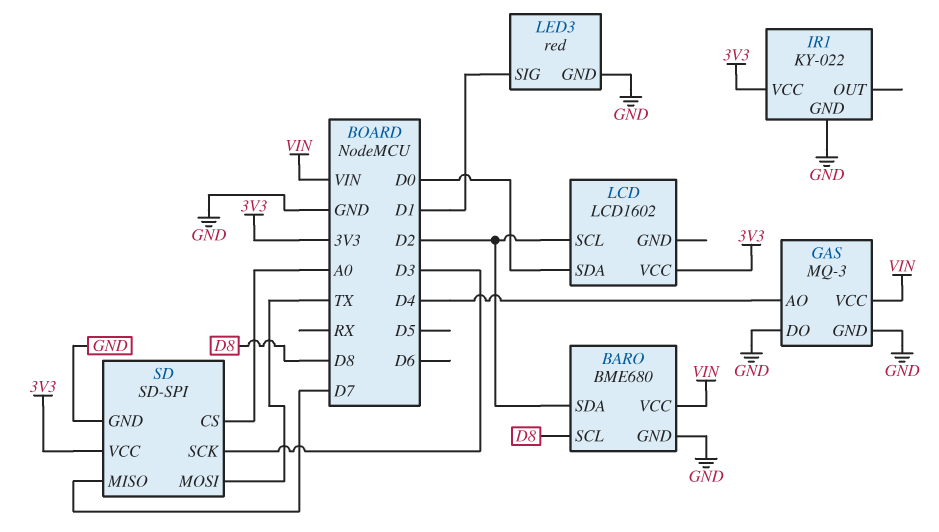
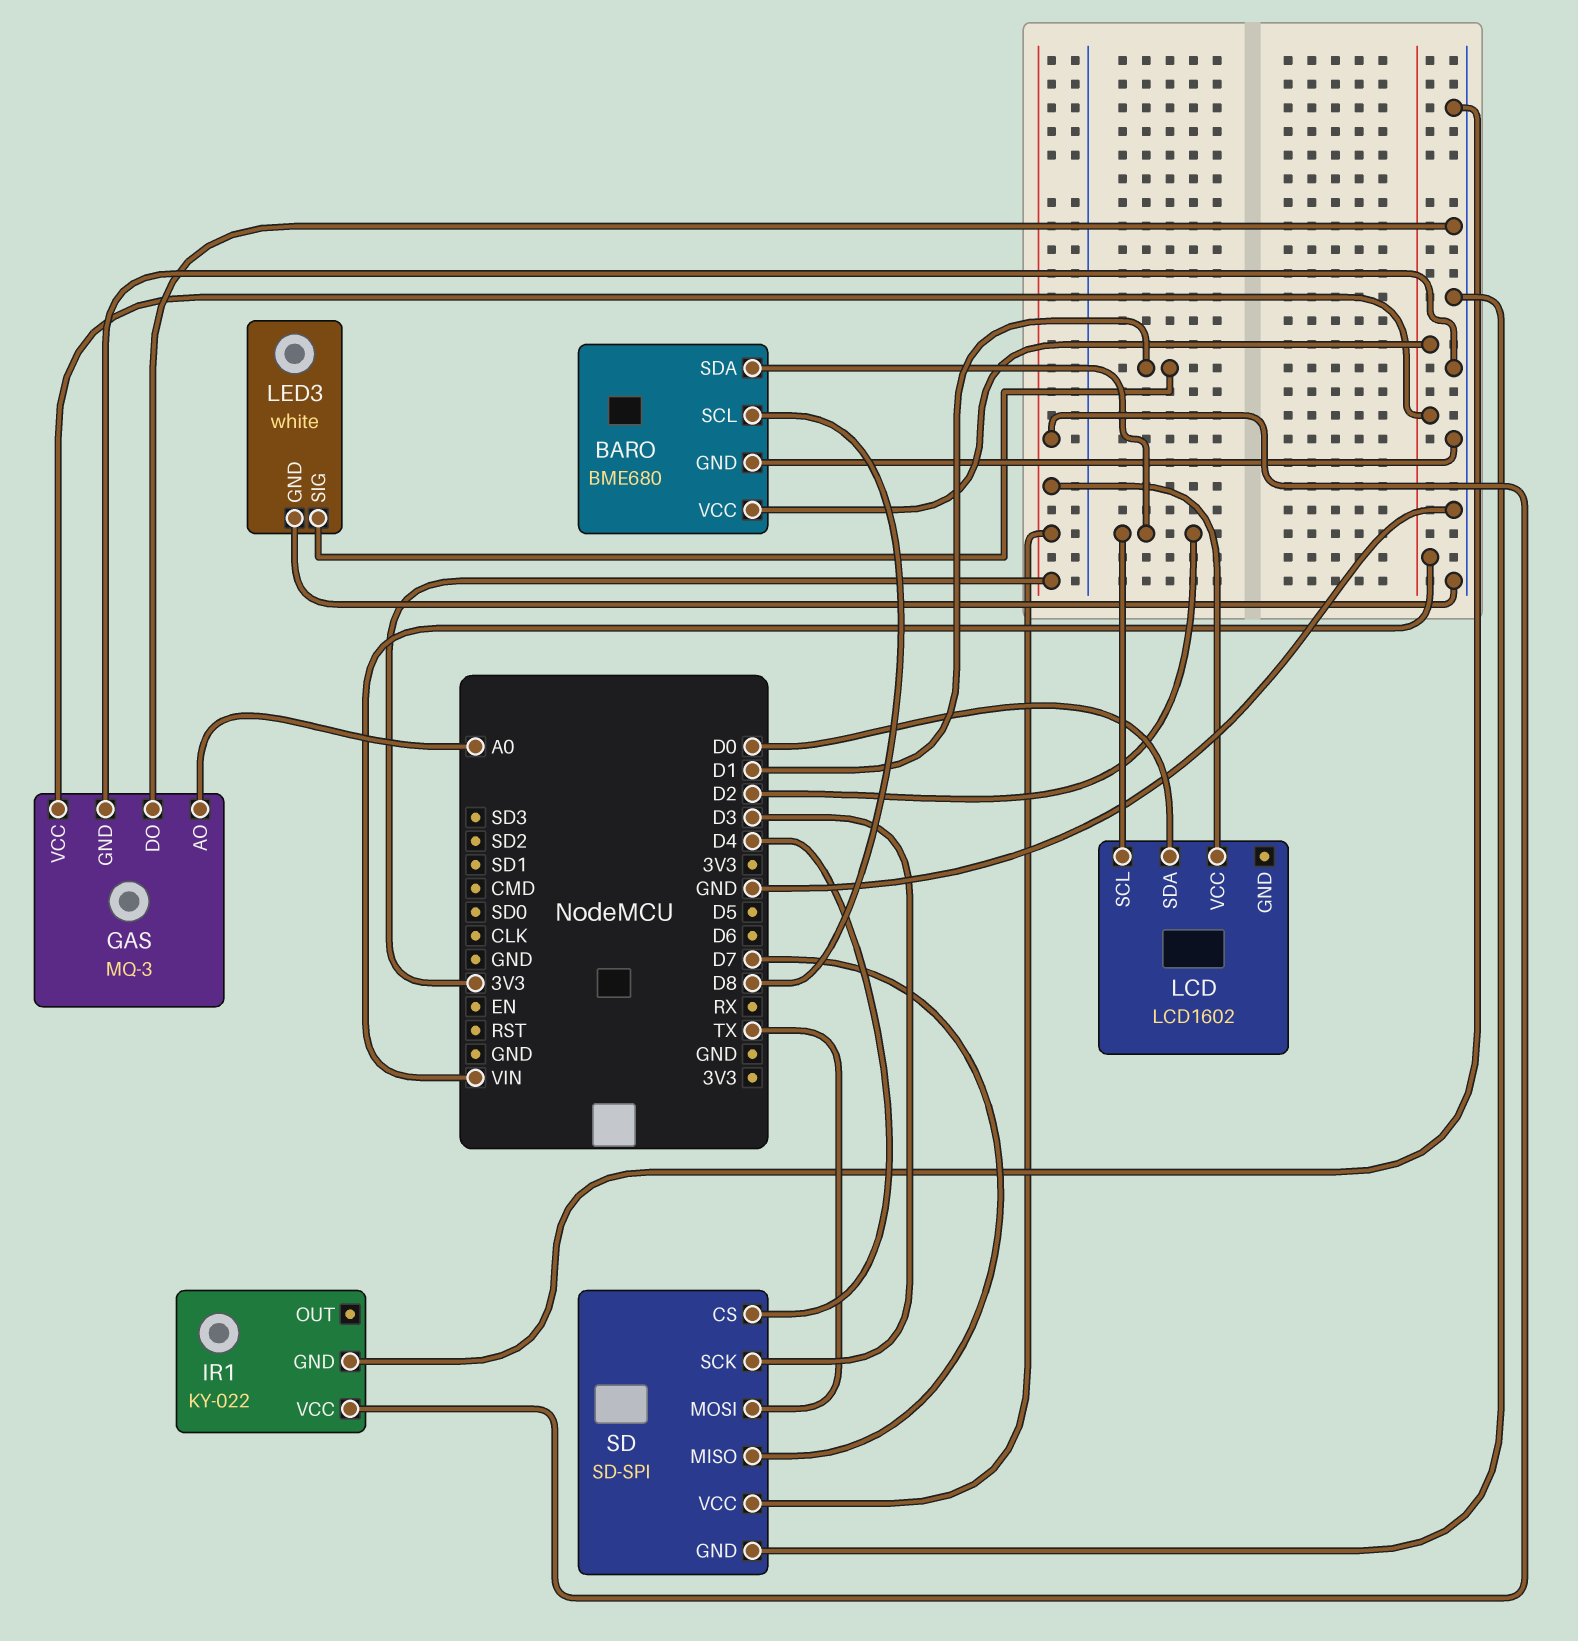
GAS pin AO: D4 -> A0
LED3: red -> white
SD pin CS: A0 -> D4

